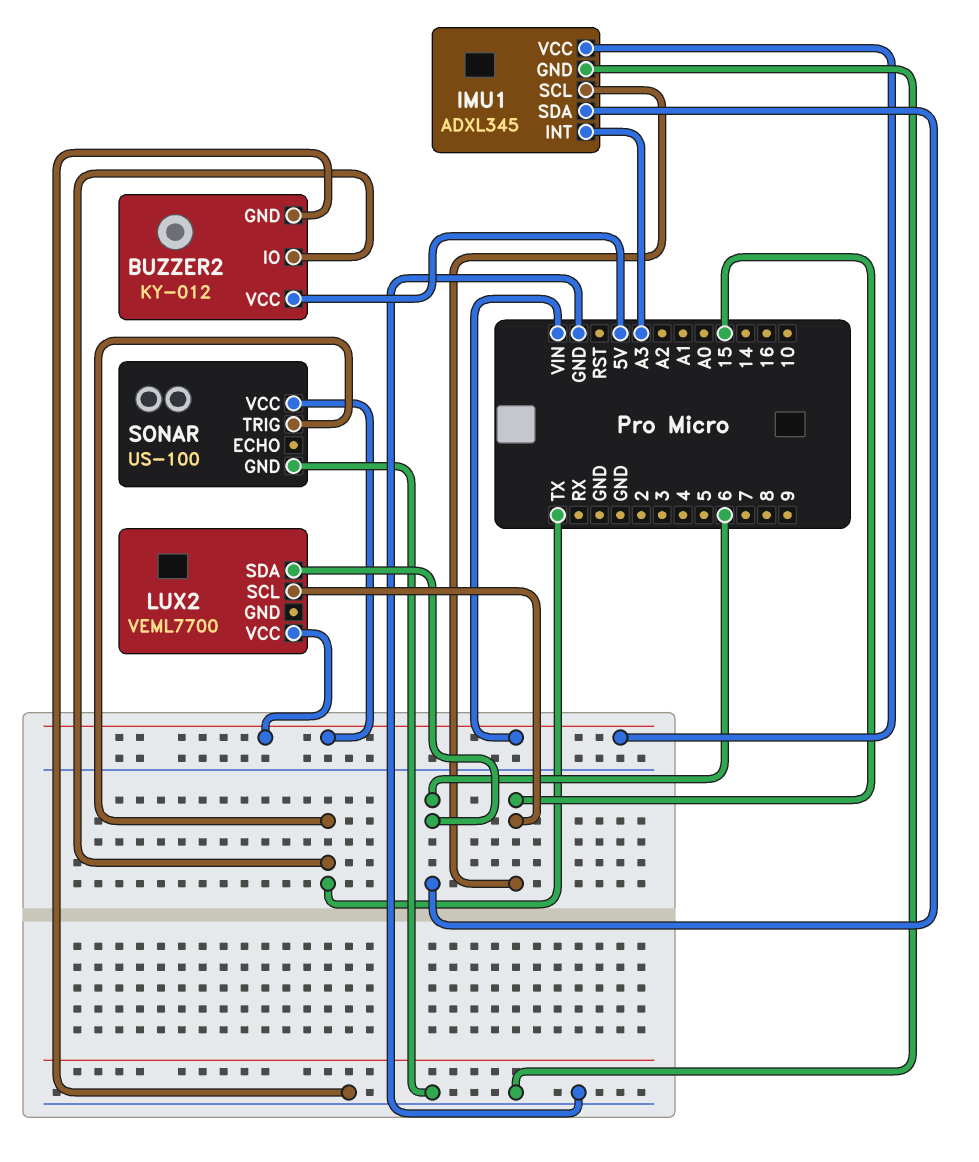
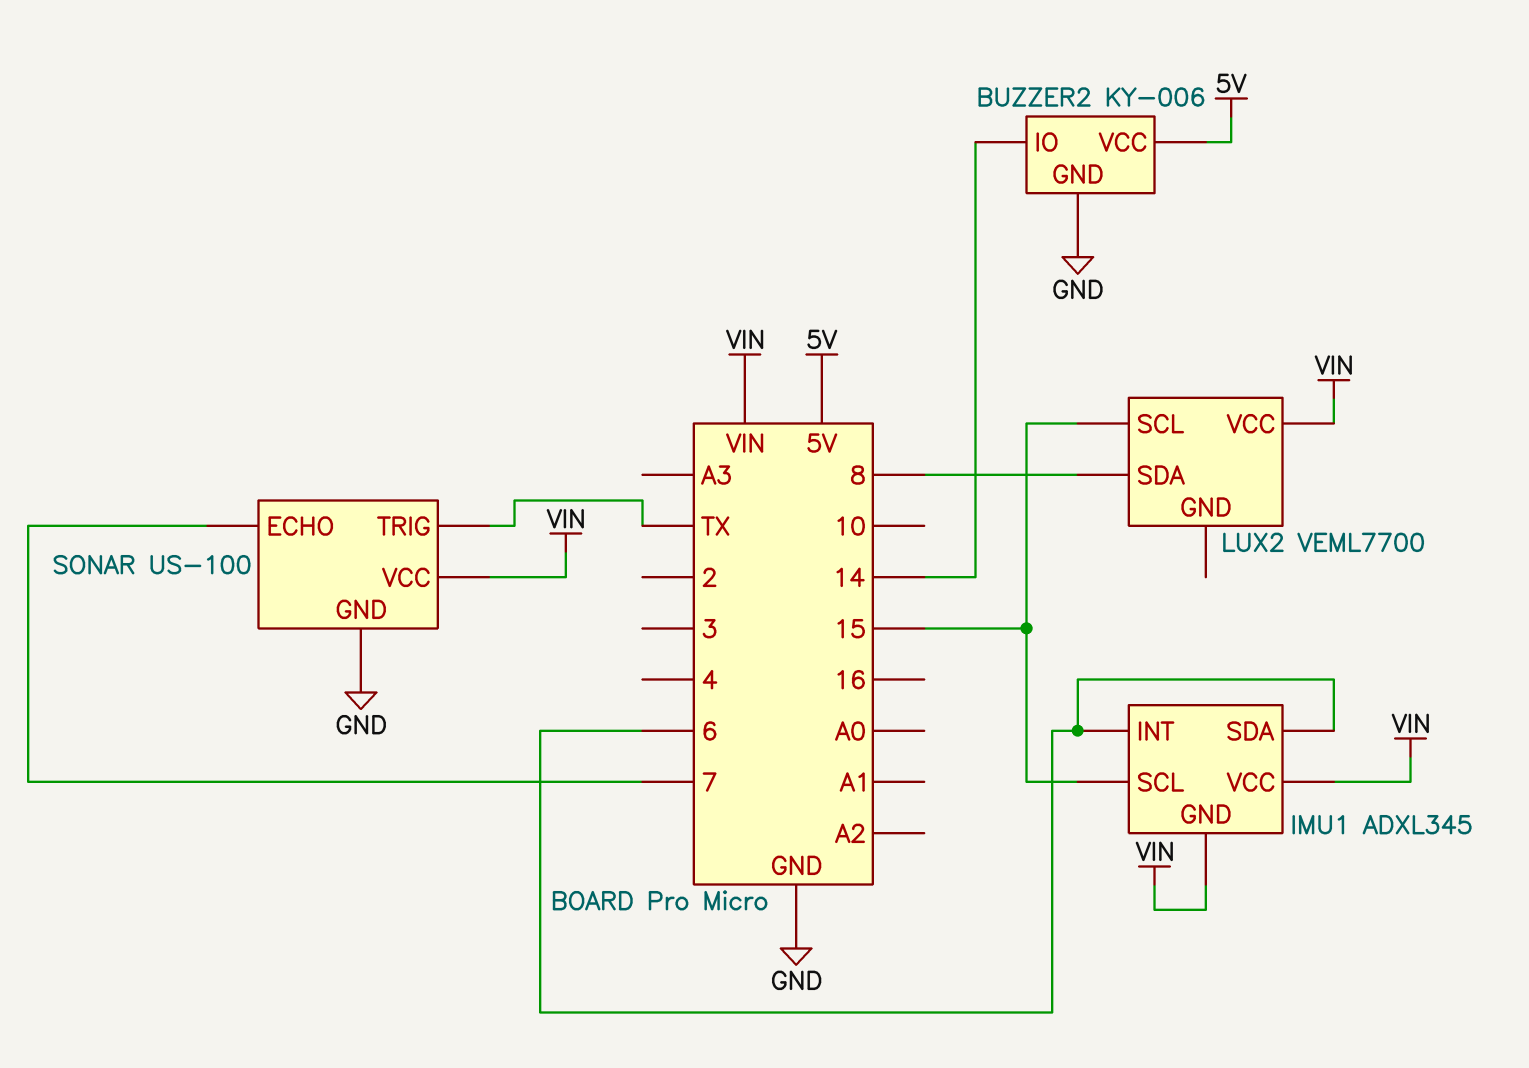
BUZZER2: KY-012 -> KY-006
BUZZER2 pin IO: TX -> 14
IMU1 pin GND: GND -> VIN
IMU1 pin INT: A3 -> 6
LUX2 pin SDA: 6 -> 8
SONAR pin ECHO: none -> 7

